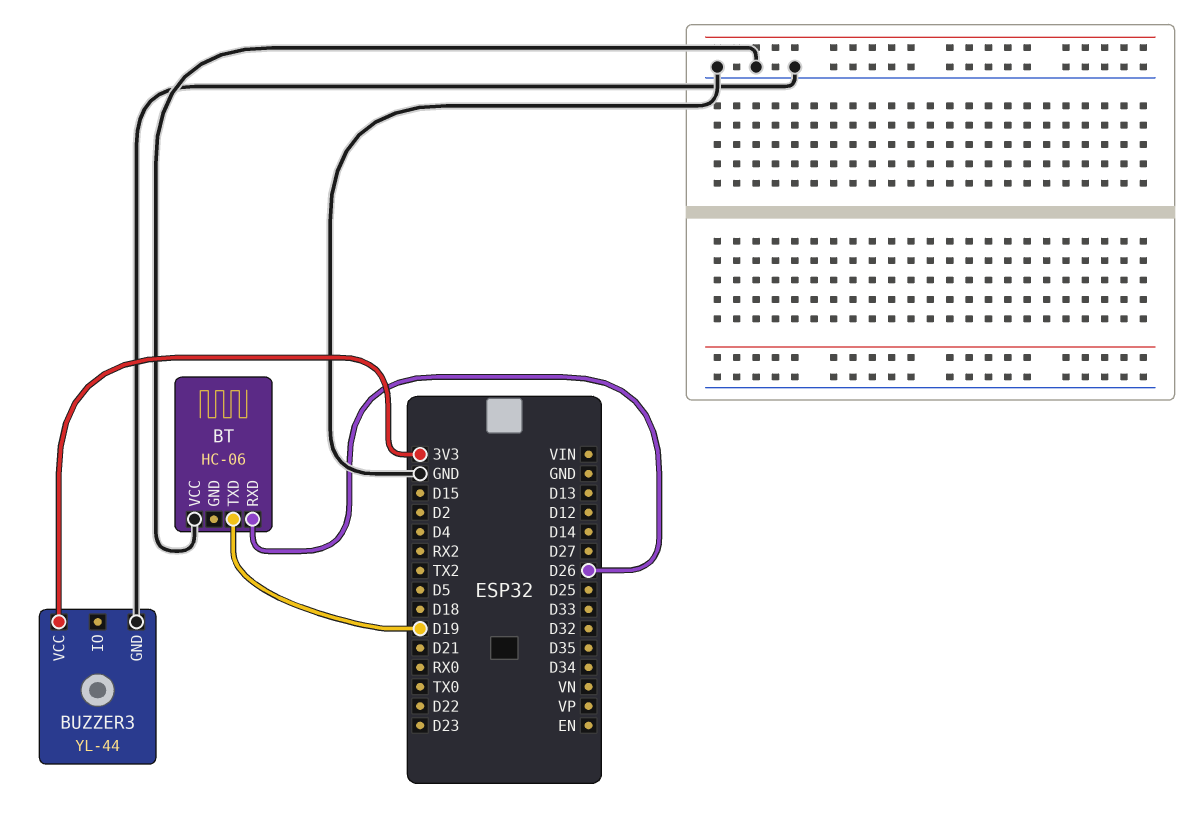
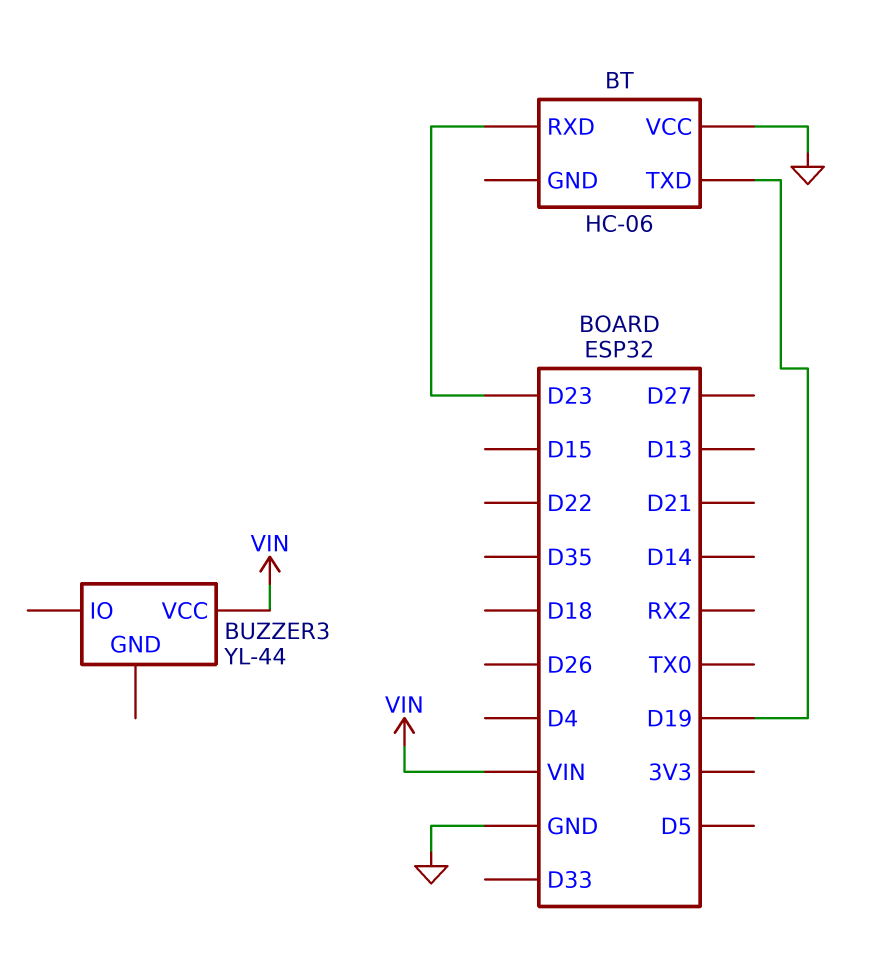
BT pin RXD: D26 -> D23
BUZZER3 pin GND: GND -> none
BUZZER3 pin VCC: 3V3 -> VIN

